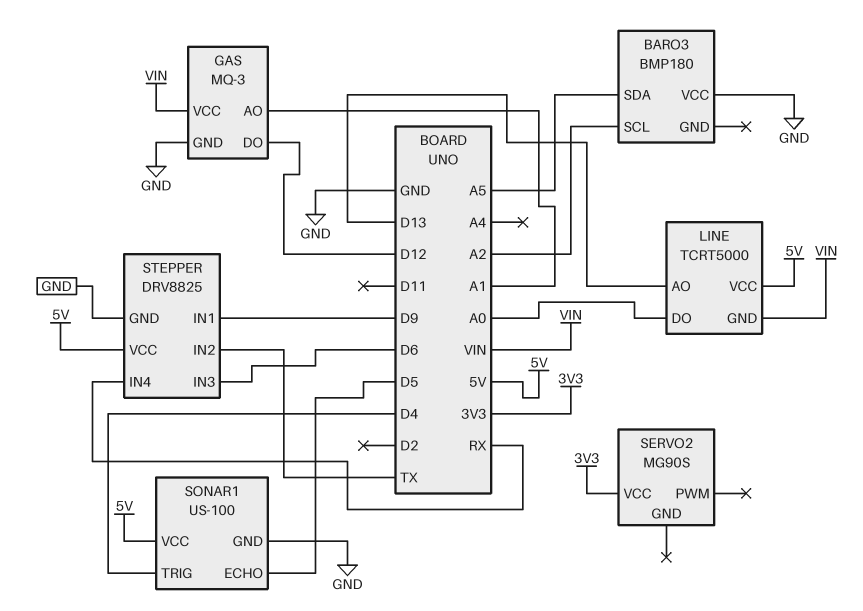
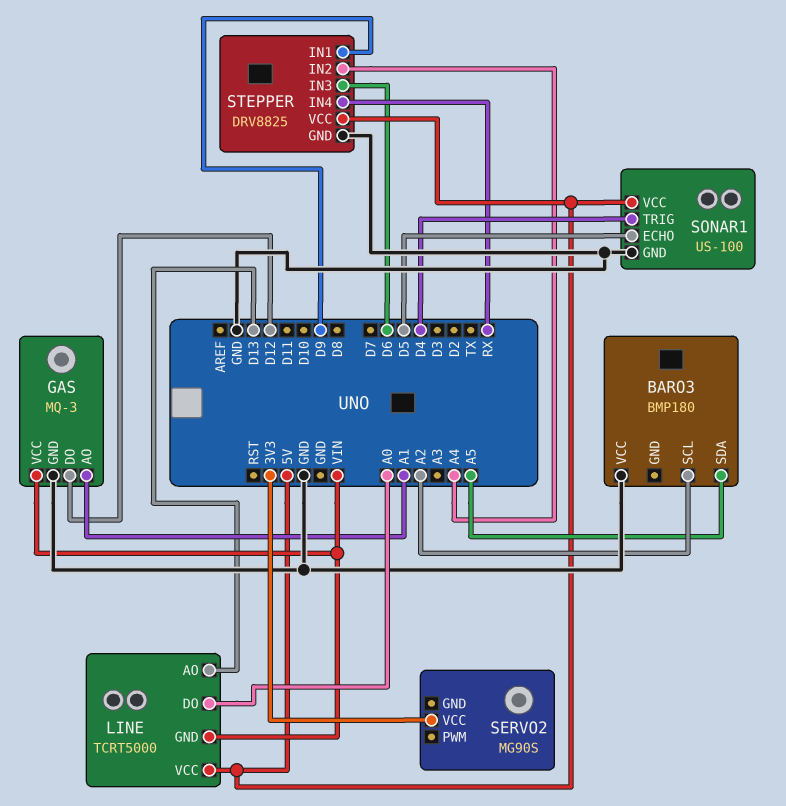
STEPPER pin IN2: TX -> A4

